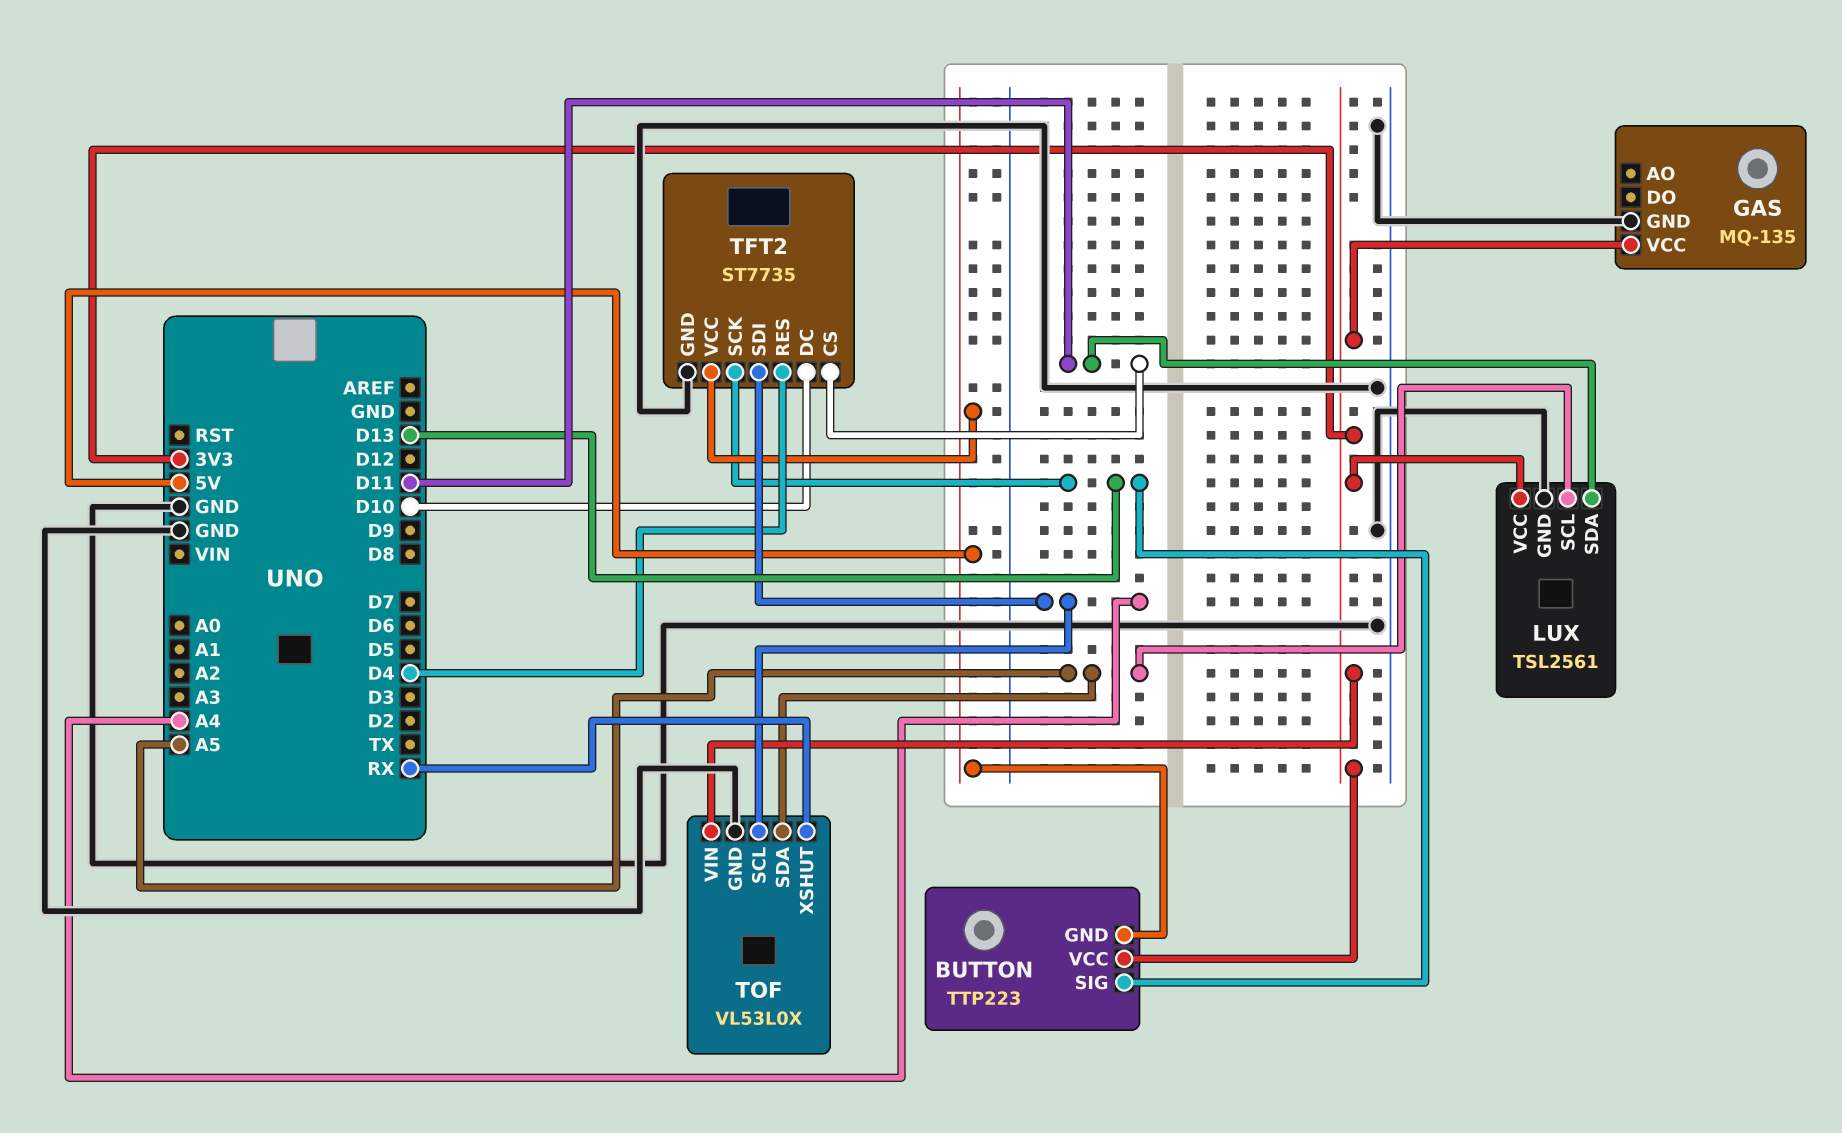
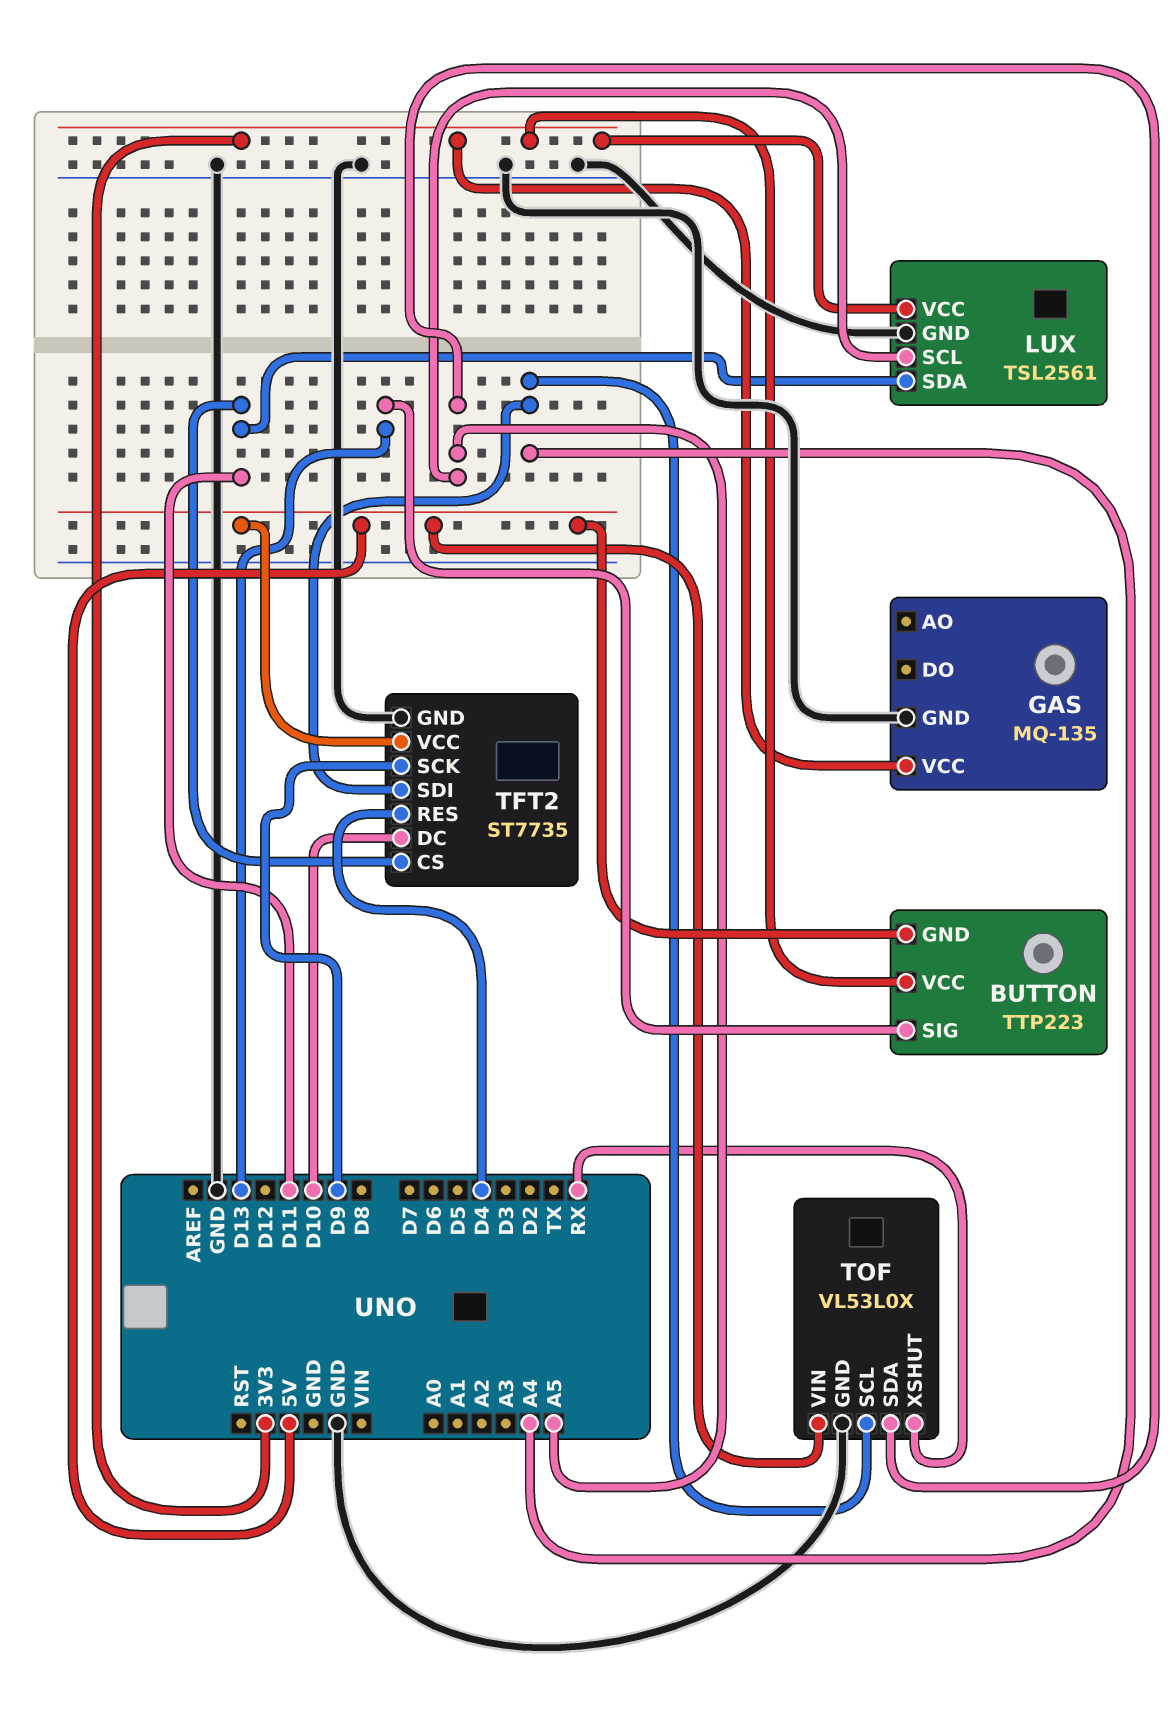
TFT2 pin SCK: D13 -> D9
TOF pin VIN: 3V3 -> 5V

